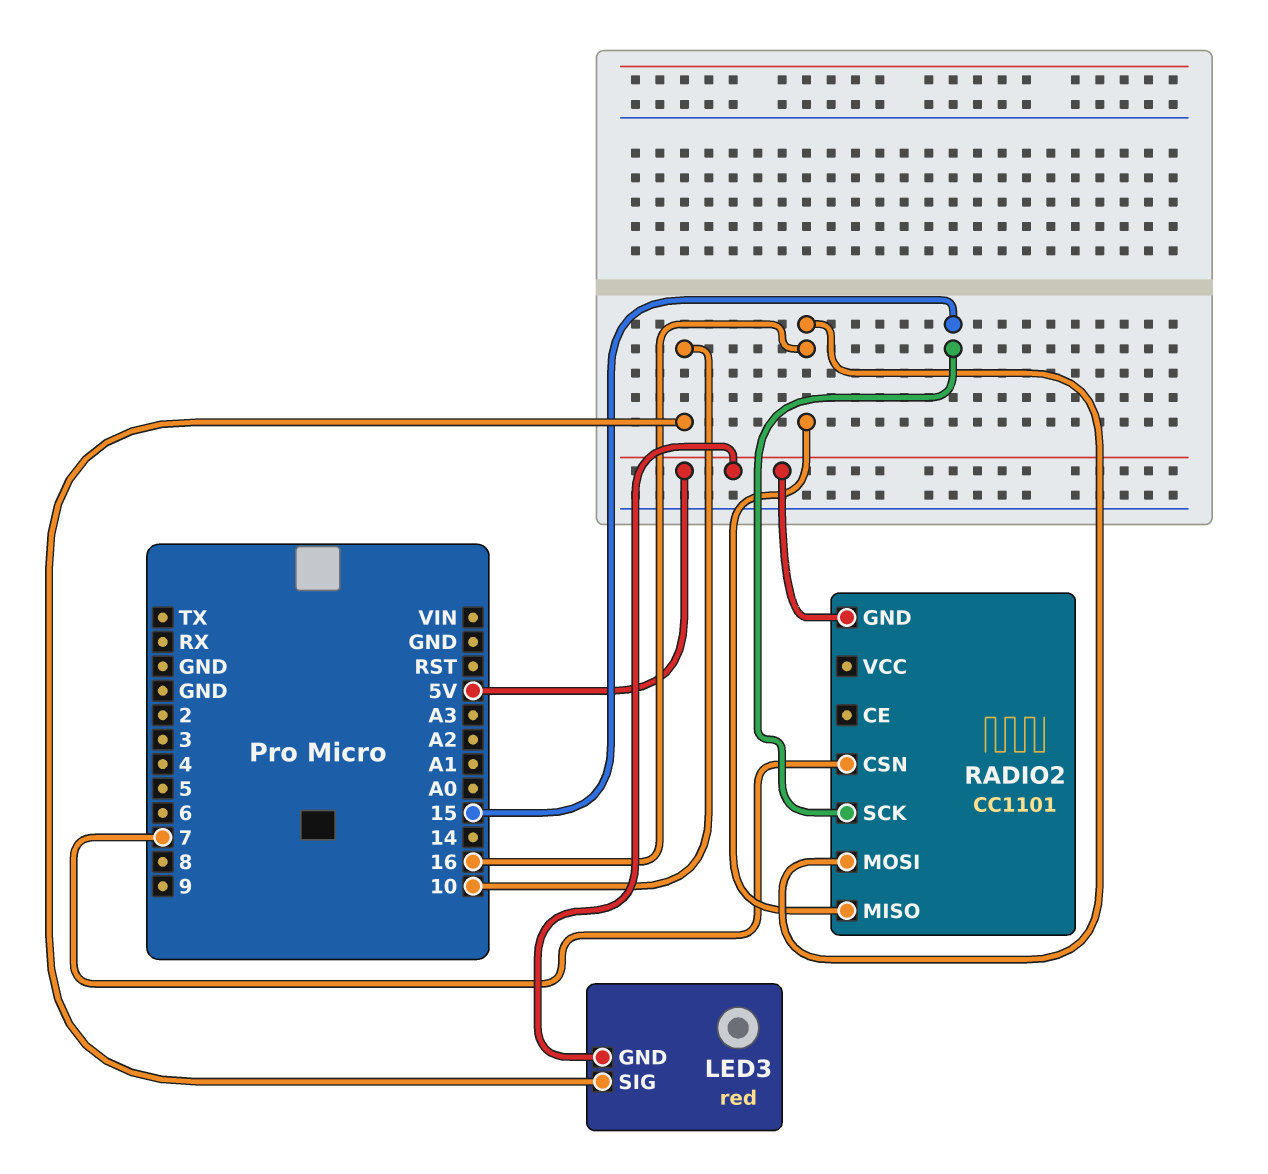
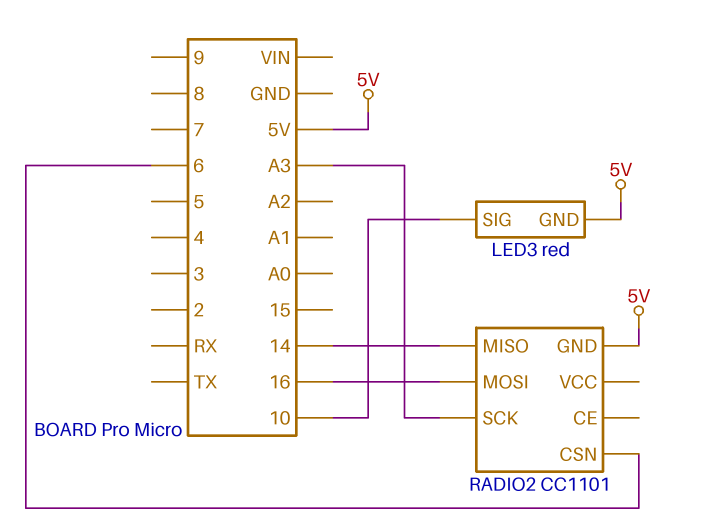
RADIO2 pin CSN: 7 -> 6
RADIO2 pin MISO: 16 -> 14
RADIO2 pin SCK: 15 -> A3

